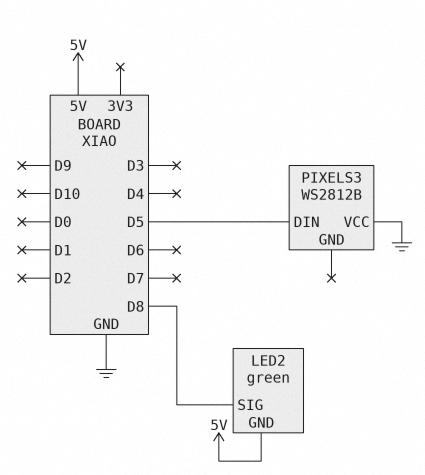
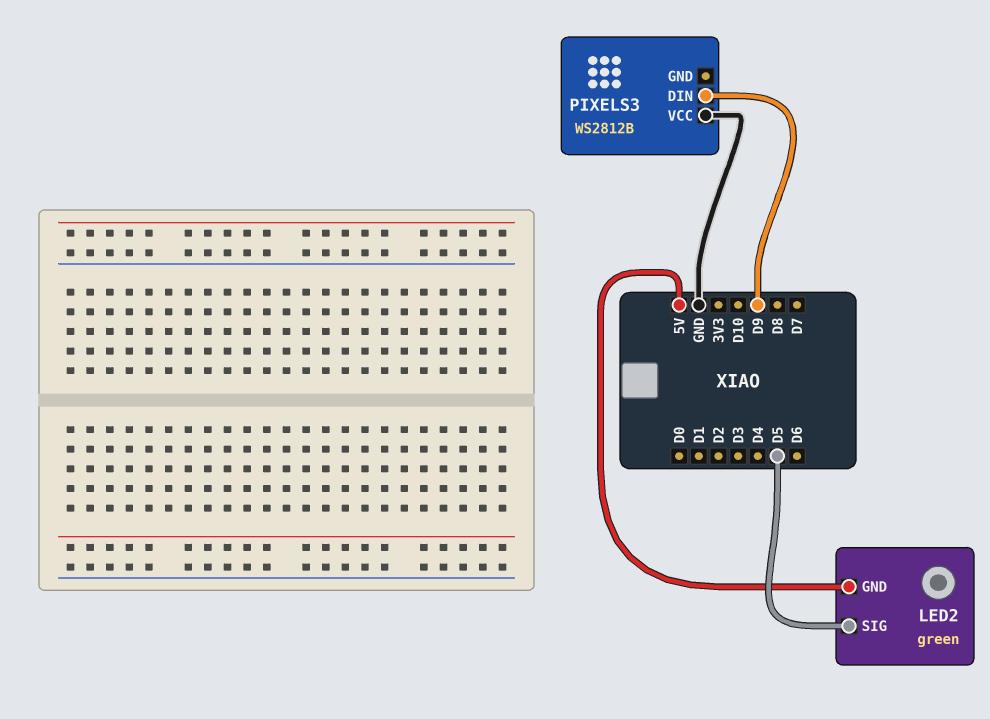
LED2 pin SIG: D8 -> D5
PIXELS3 pin DIN: D5 -> D9

